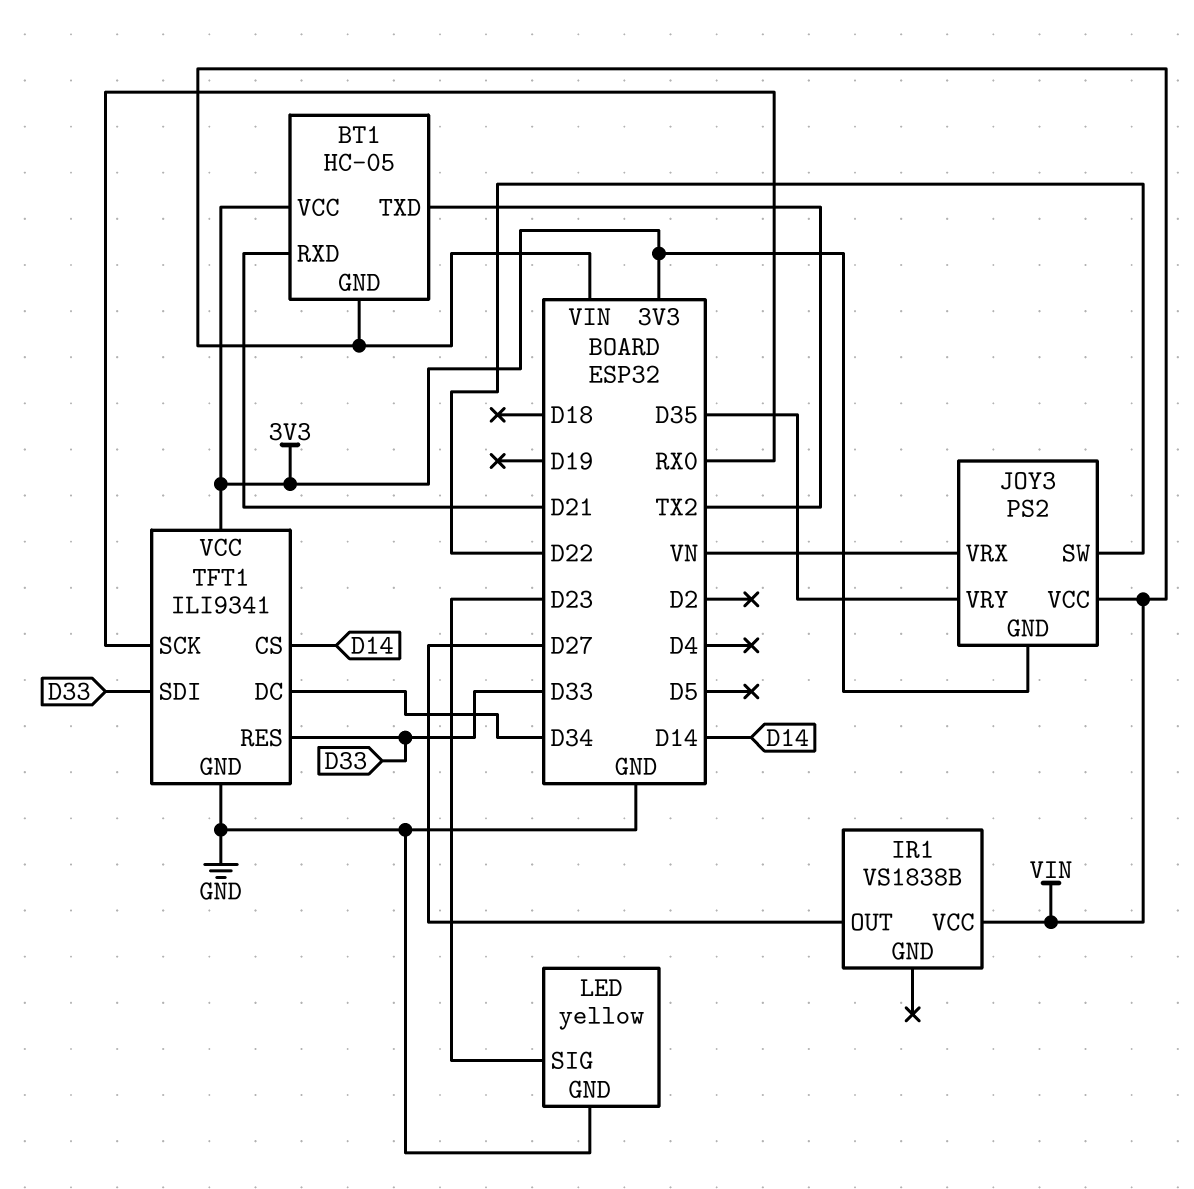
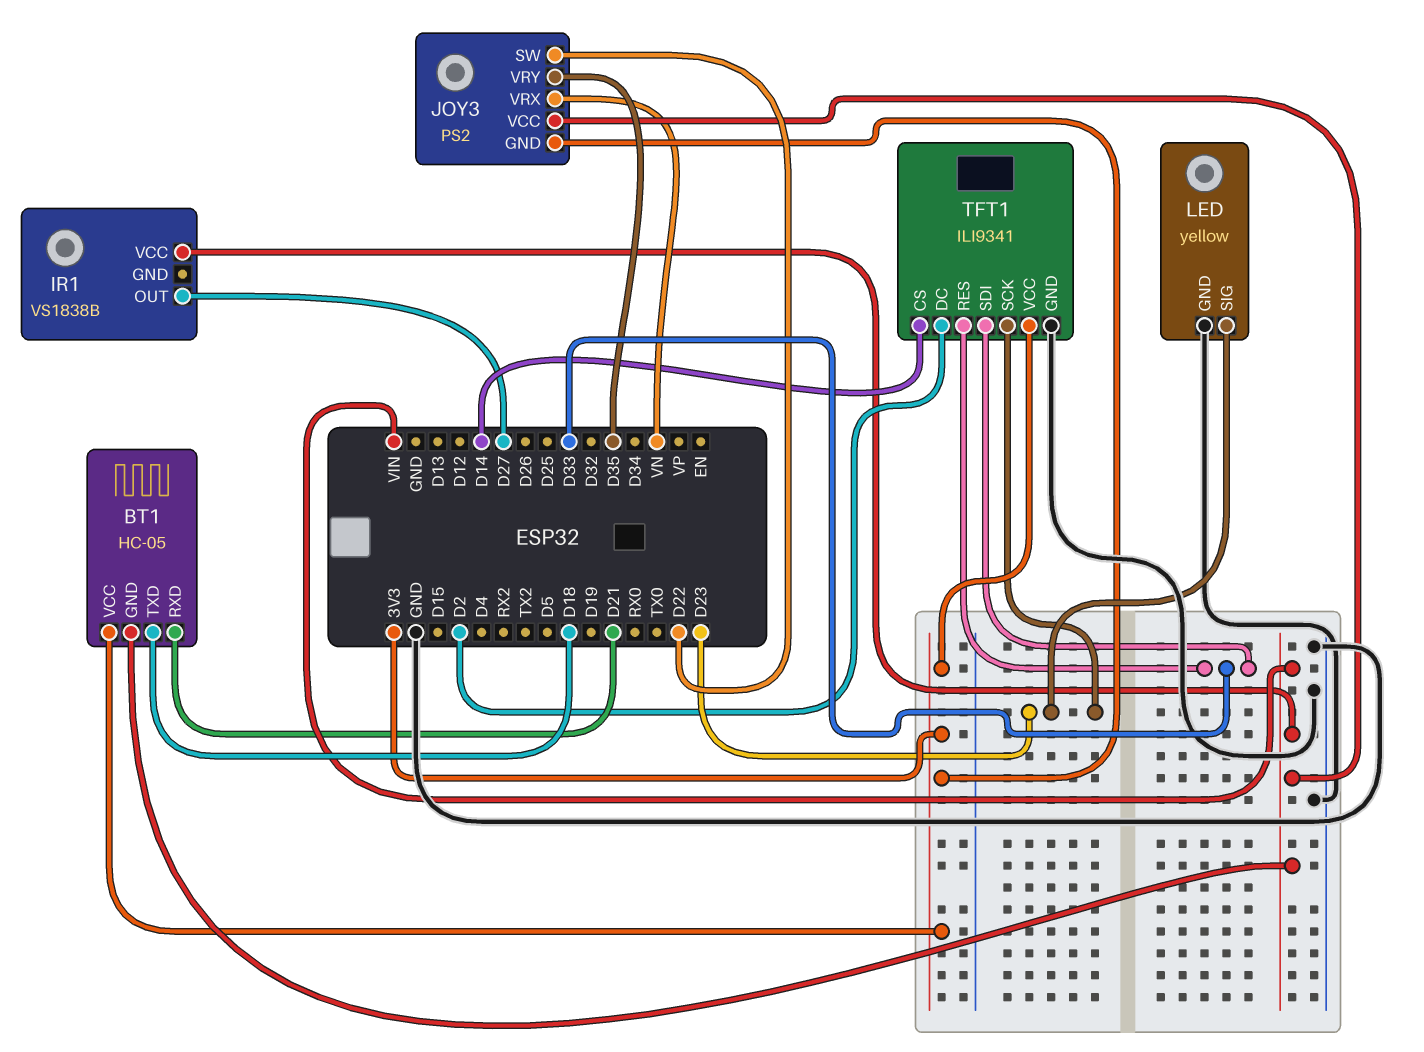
BT1 pin TXD: TX2 -> D18
TFT1 pin DC: D34 -> D2
TFT1 pin SCK: RX0 -> D23

